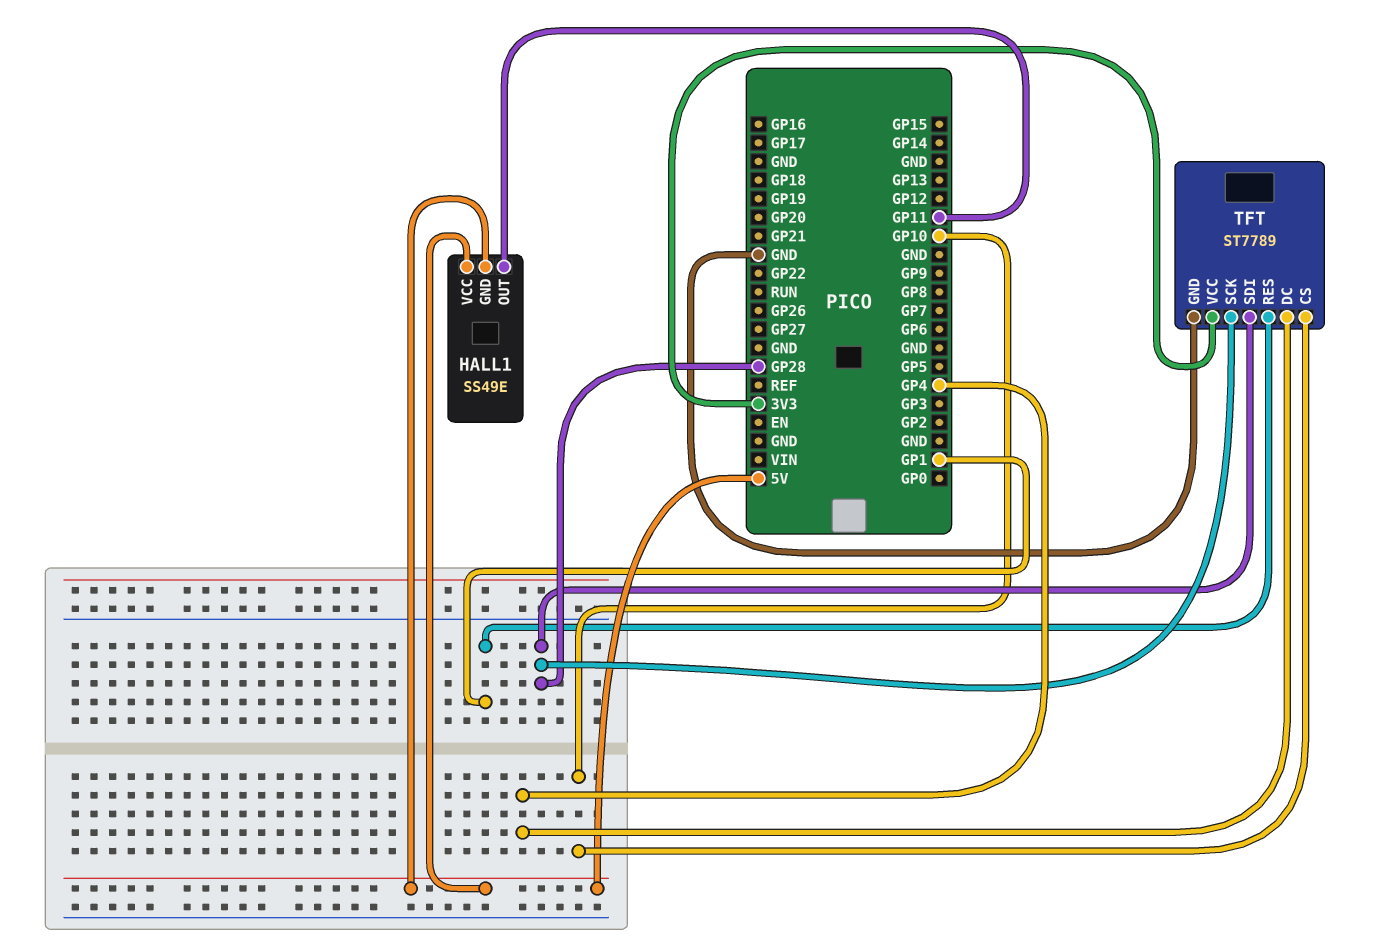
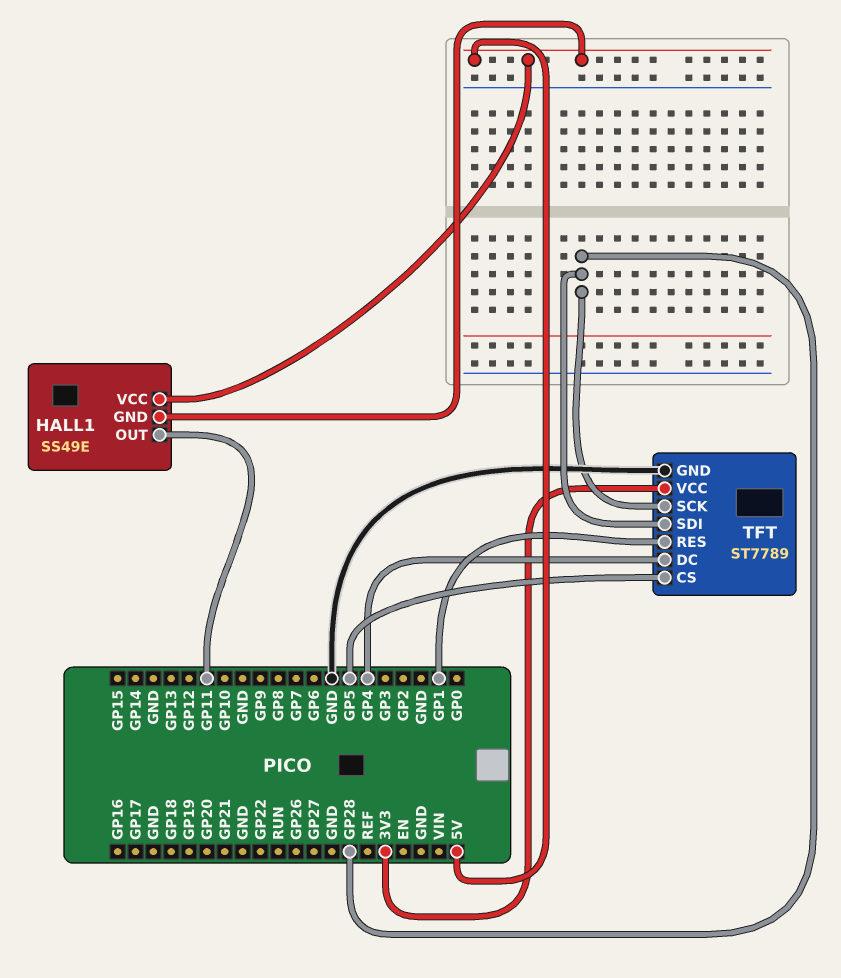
TFT pin CS: GP10 -> GP5

